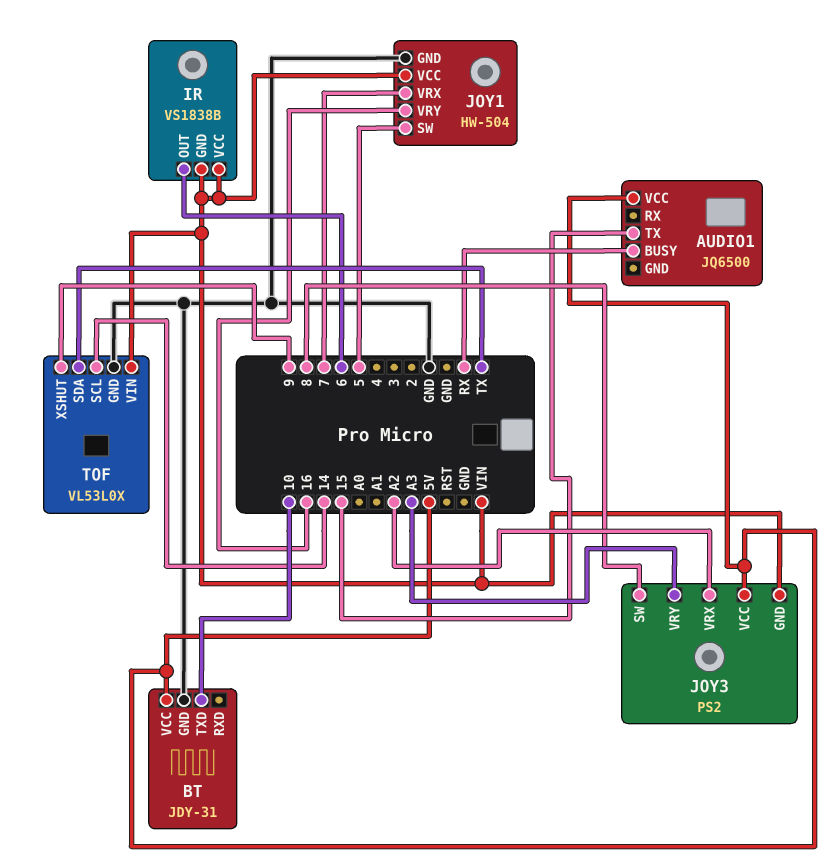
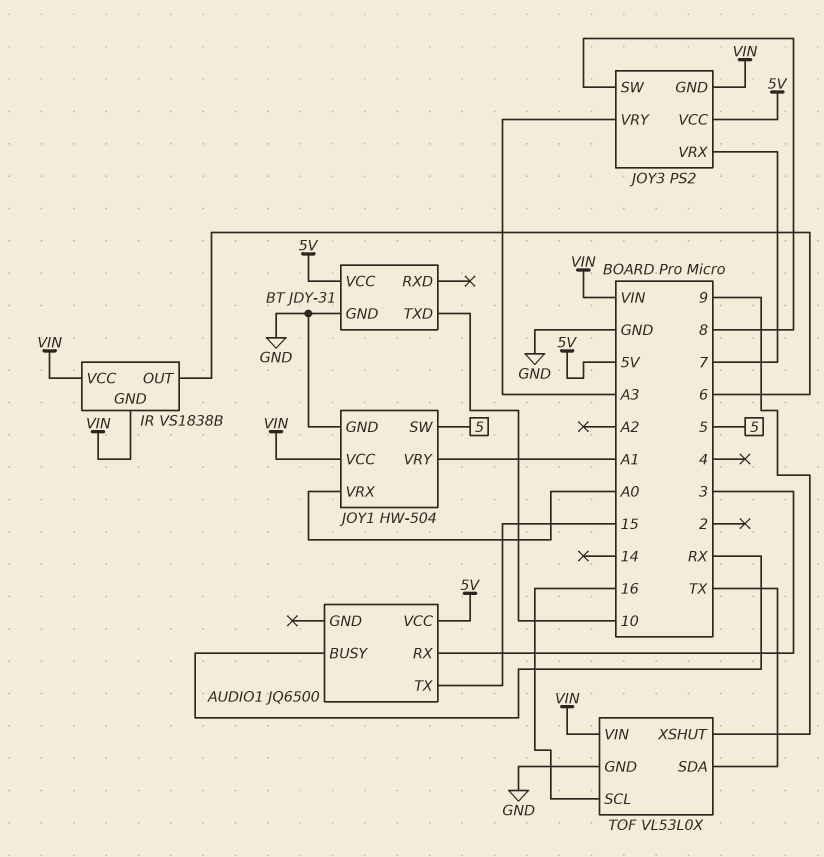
AUDIO1 pin RX: none -> 3
JOY1 pin VRX: 7 -> A0
JOY1 pin VRY: 16 -> A1
JOY3 pin VRX: A2 -> 7
TOF pin SCL: 14 -> 16

